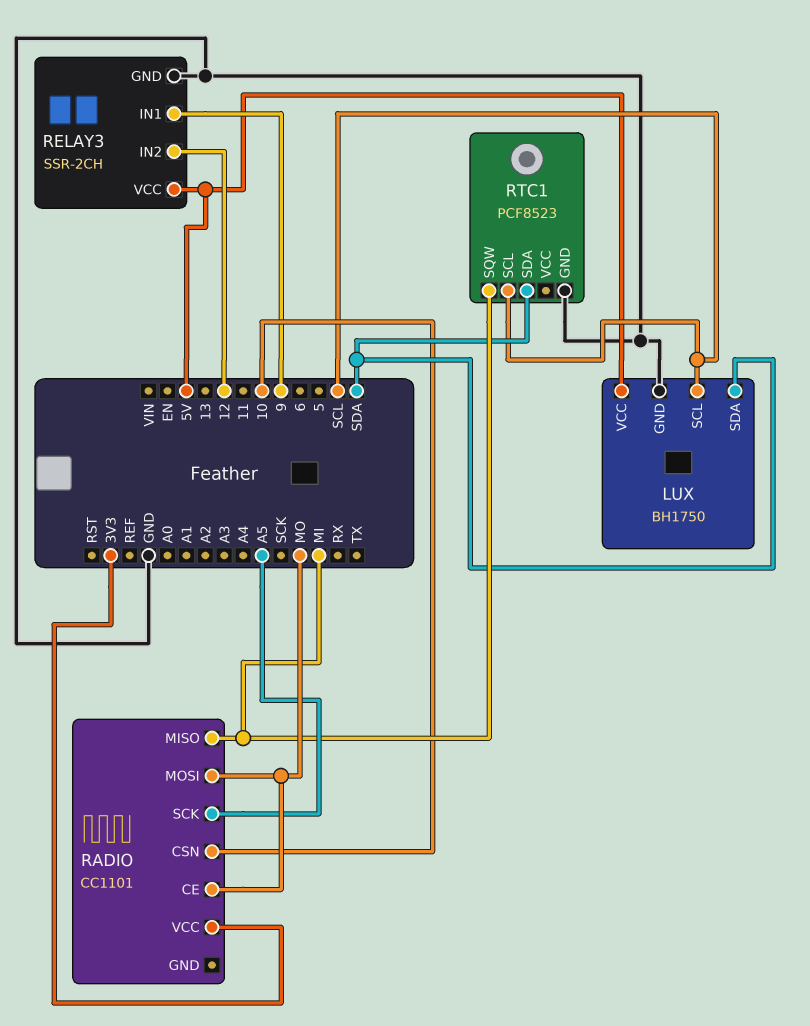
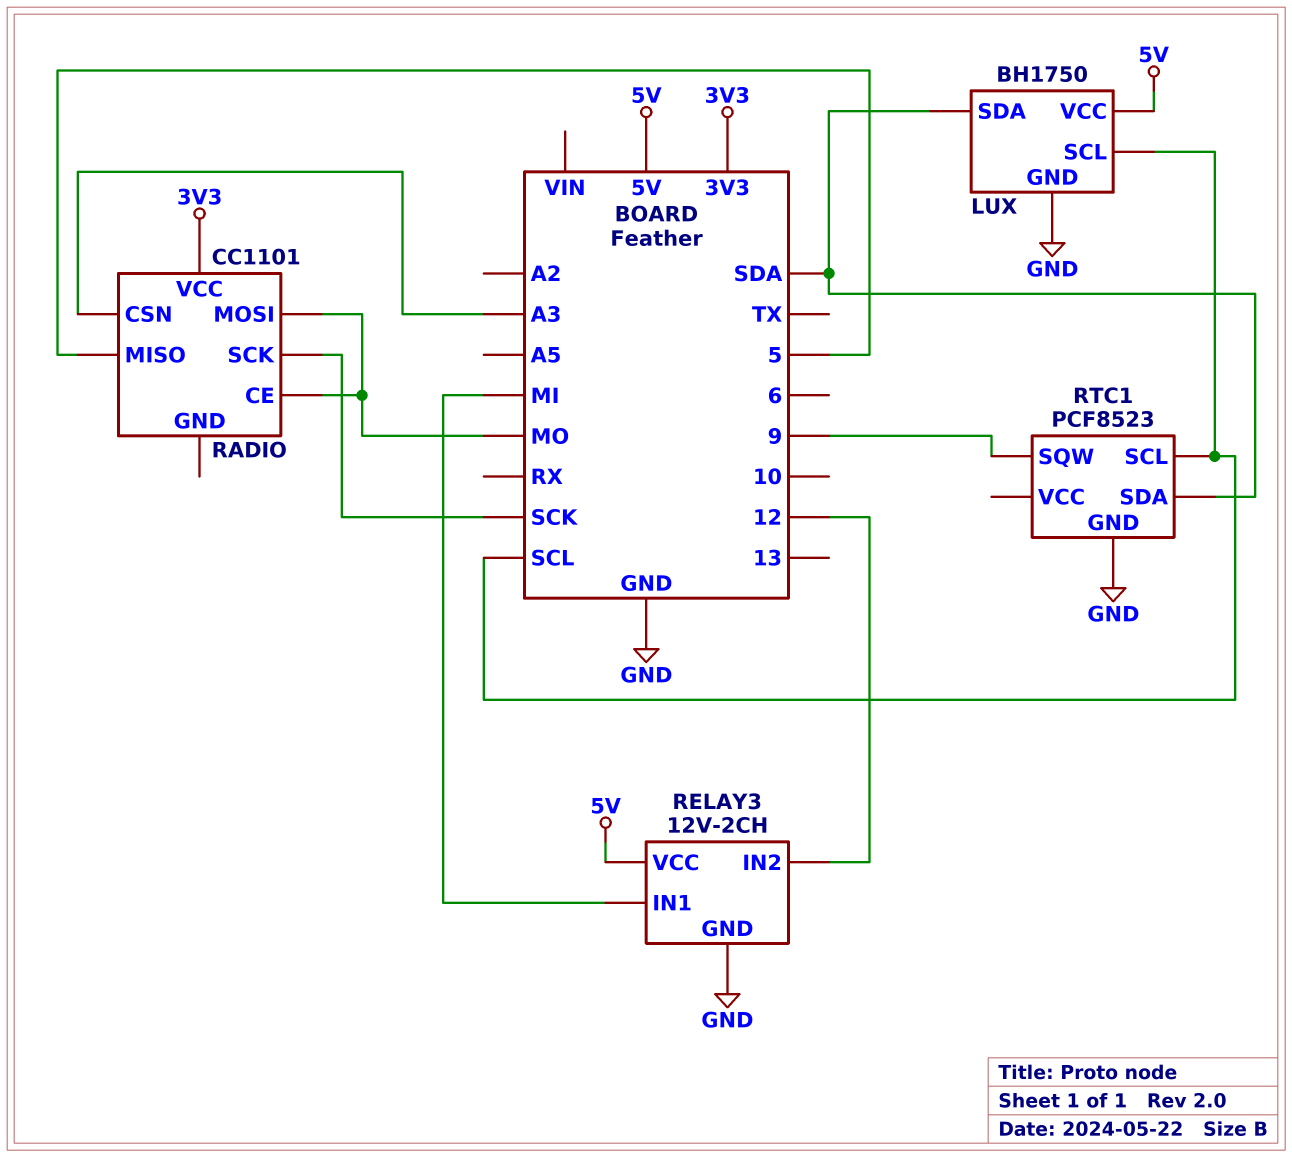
RADIO pin CSN: 10 -> A3
RADIO pin MISO: MI -> 5
RADIO pin SCK: A5 -> SCK
RELAY3: SSR-2CH -> 12V-2CH
RELAY3 pin IN1: 9 -> MI
RTC1 pin SQW: MI -> 9

